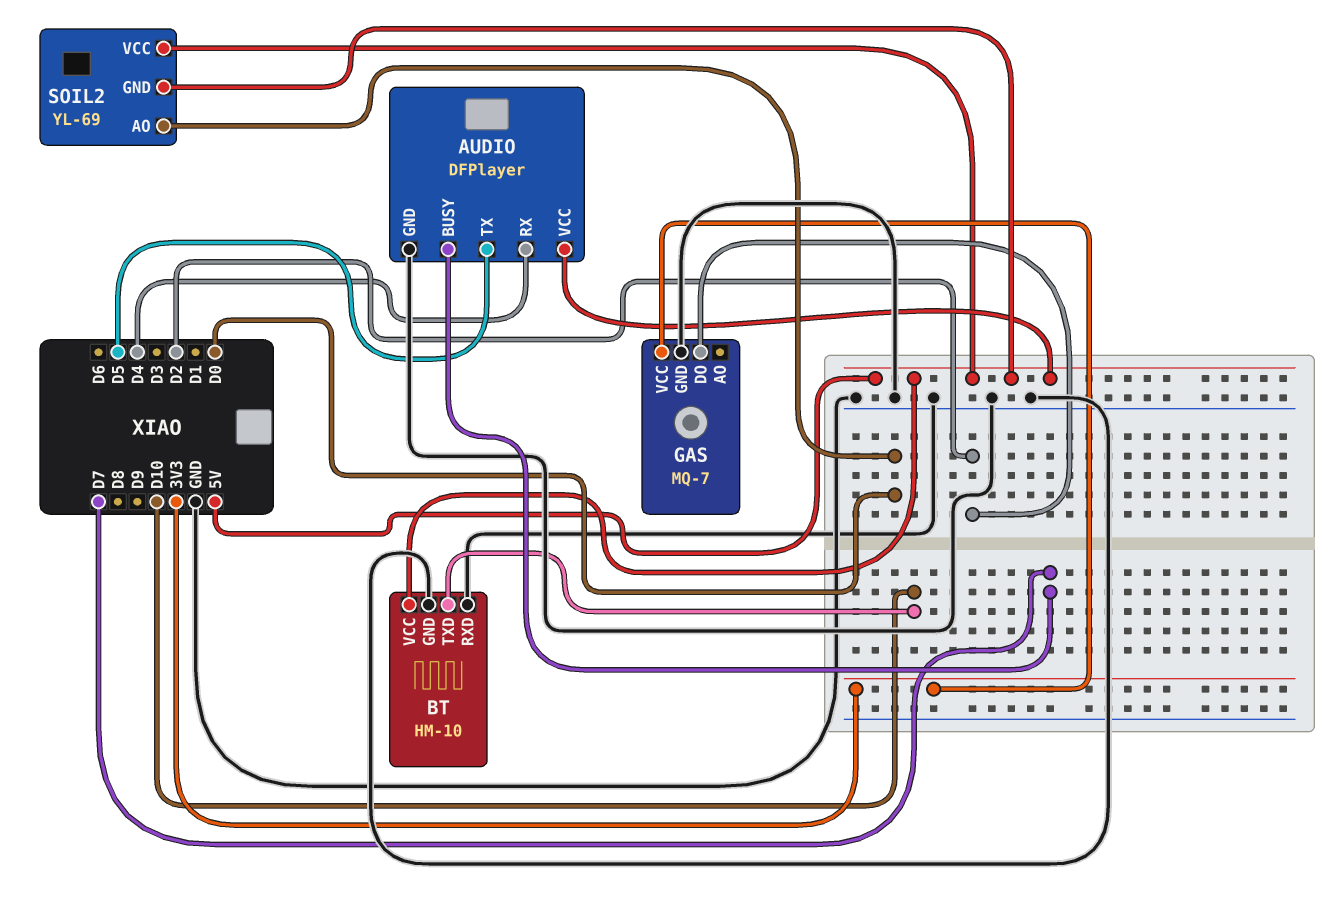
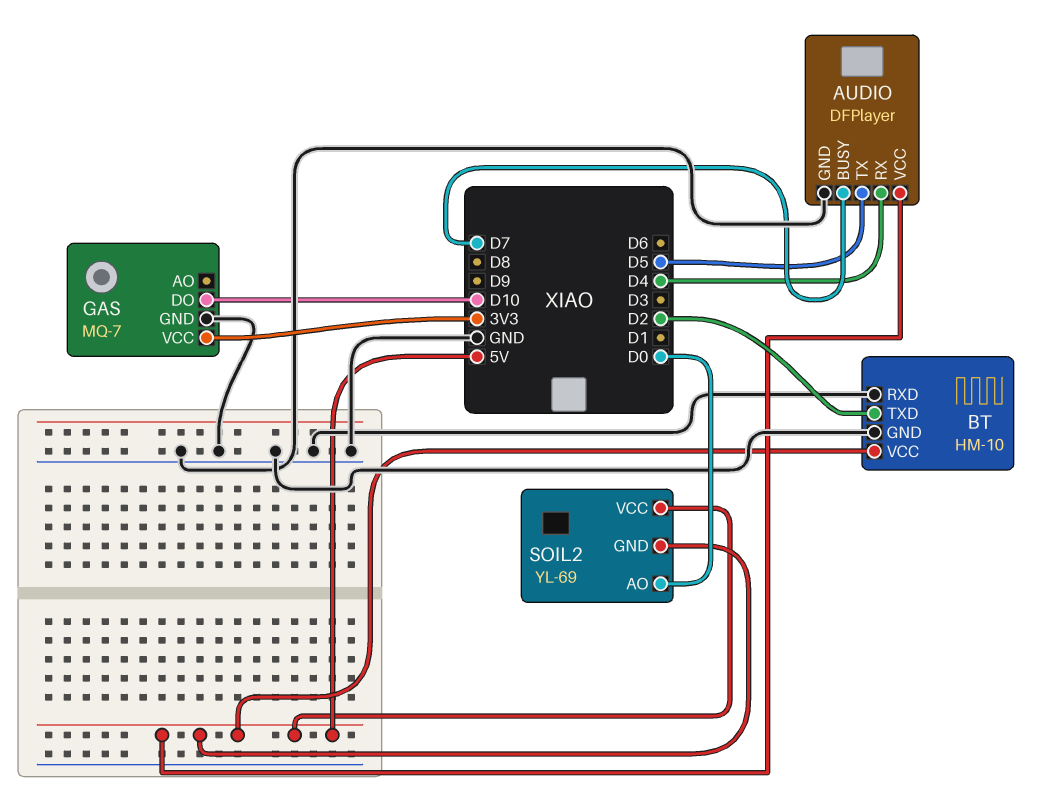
BT pin TXD: D10 -> D2
GAS pin DO: D2 -> D10

